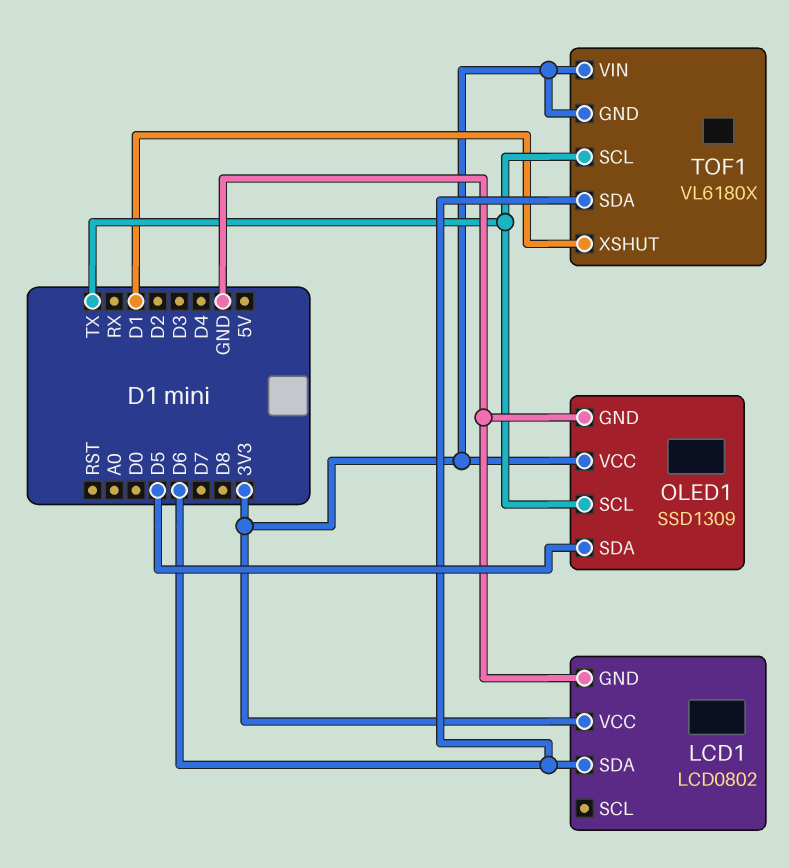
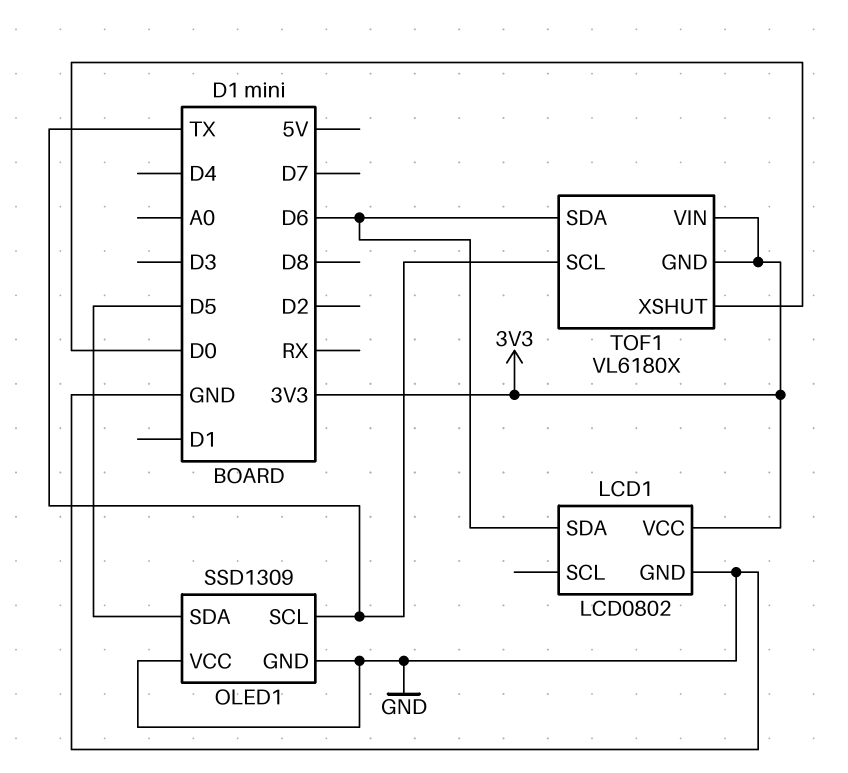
OLED1 pin VCC: 3V3 -> GND
TOF1 pin XSHUT: D1 -> D0

